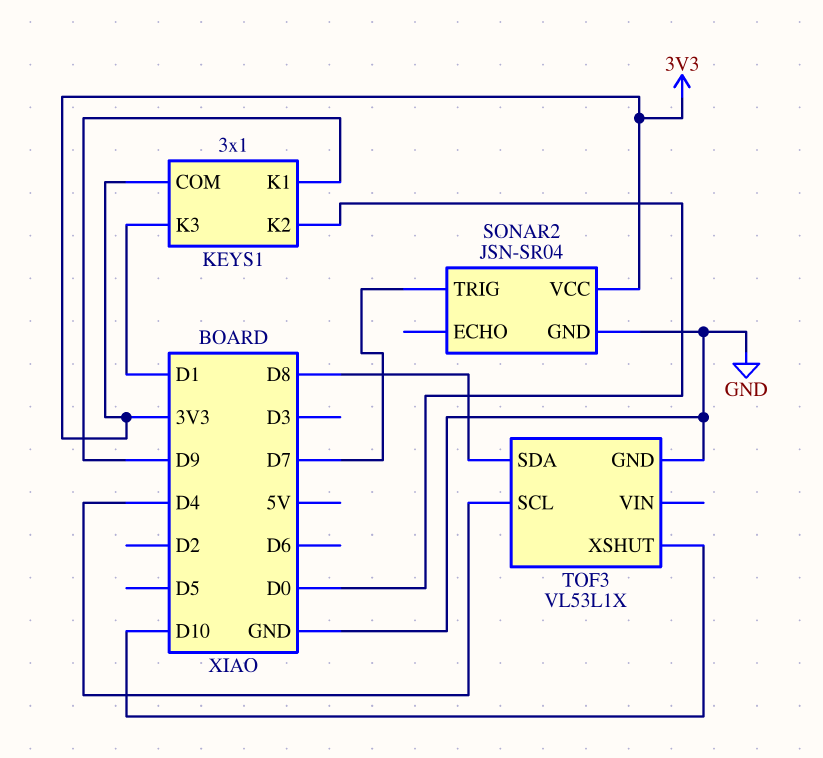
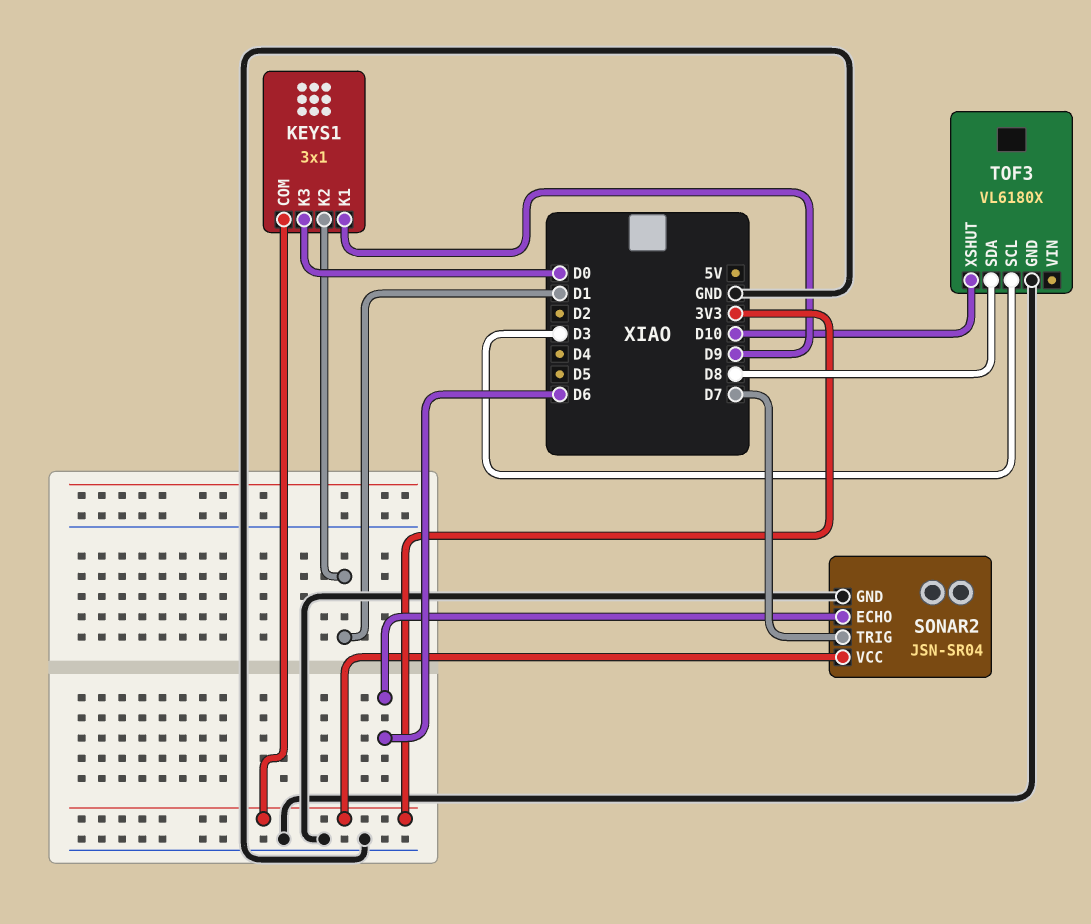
KEYS1 pin K2: D0 -> D1
KEYS1 pin K3: D1 -> D0
SONAR2 pin ECHO: none -> D6
TOF3: VL53L1X -> VL6180X
TOF3 pin SCL: D4 -> D3

